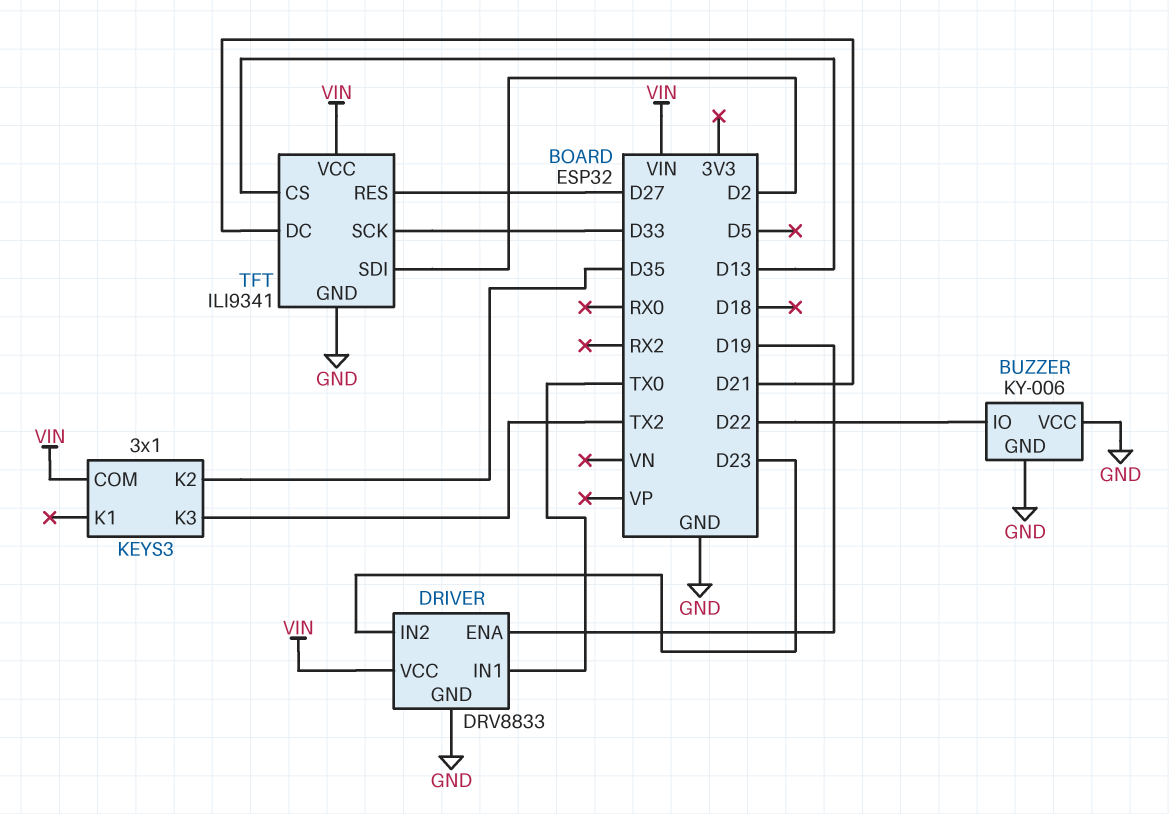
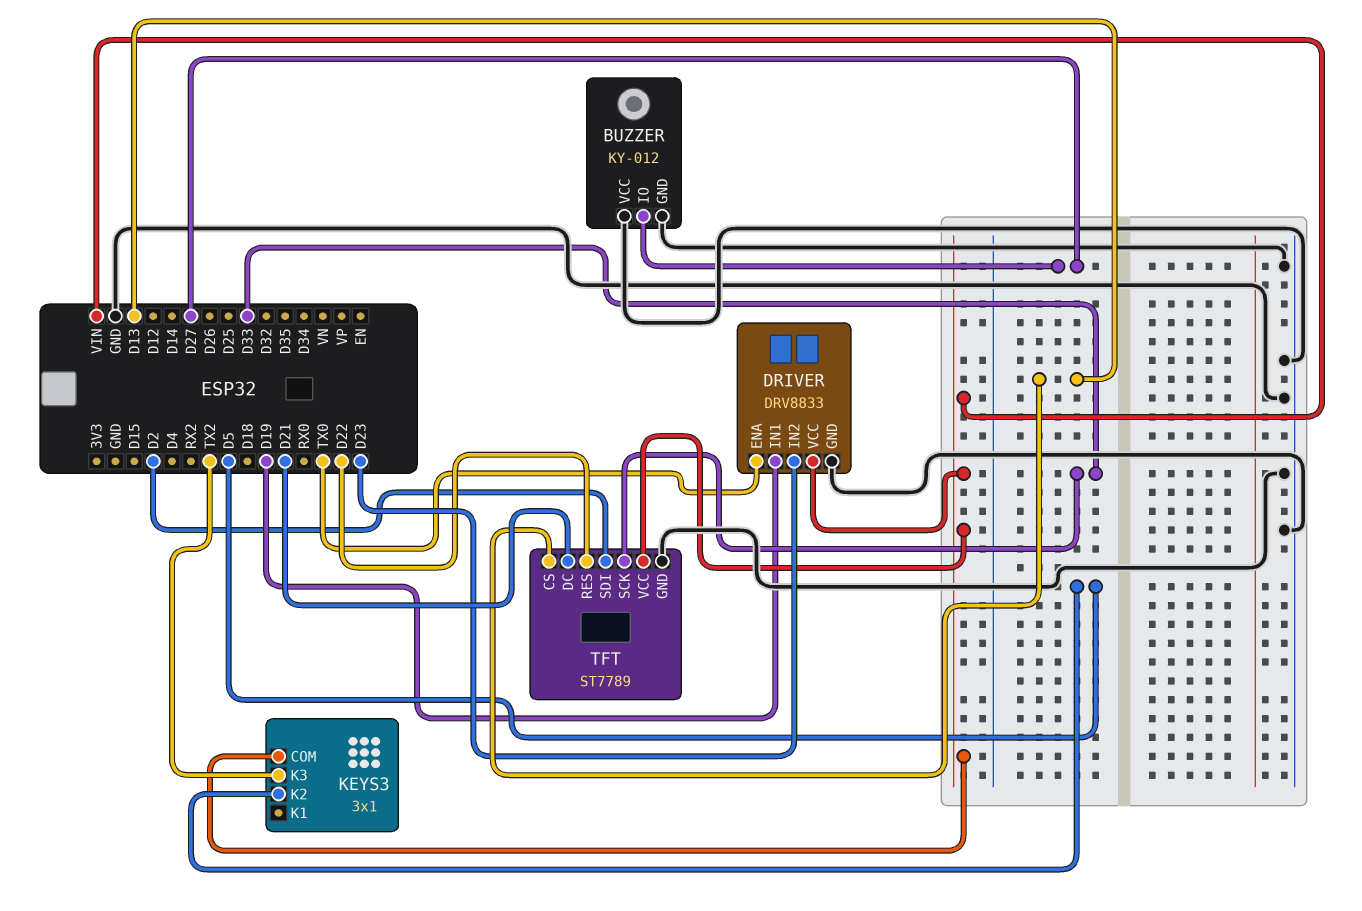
BUZZER: KY-006 -> KY-012
BUZZER pin IO: D22 -> D27
DRIVER pin ENA: D19 -> TX0
DRIVER pin IN1: TX0 -> D19
KEYS3 pin K2: D35 -> D5
TFT: ILI9341 -> ST7789
TFT pin RES: D27 -> D22

